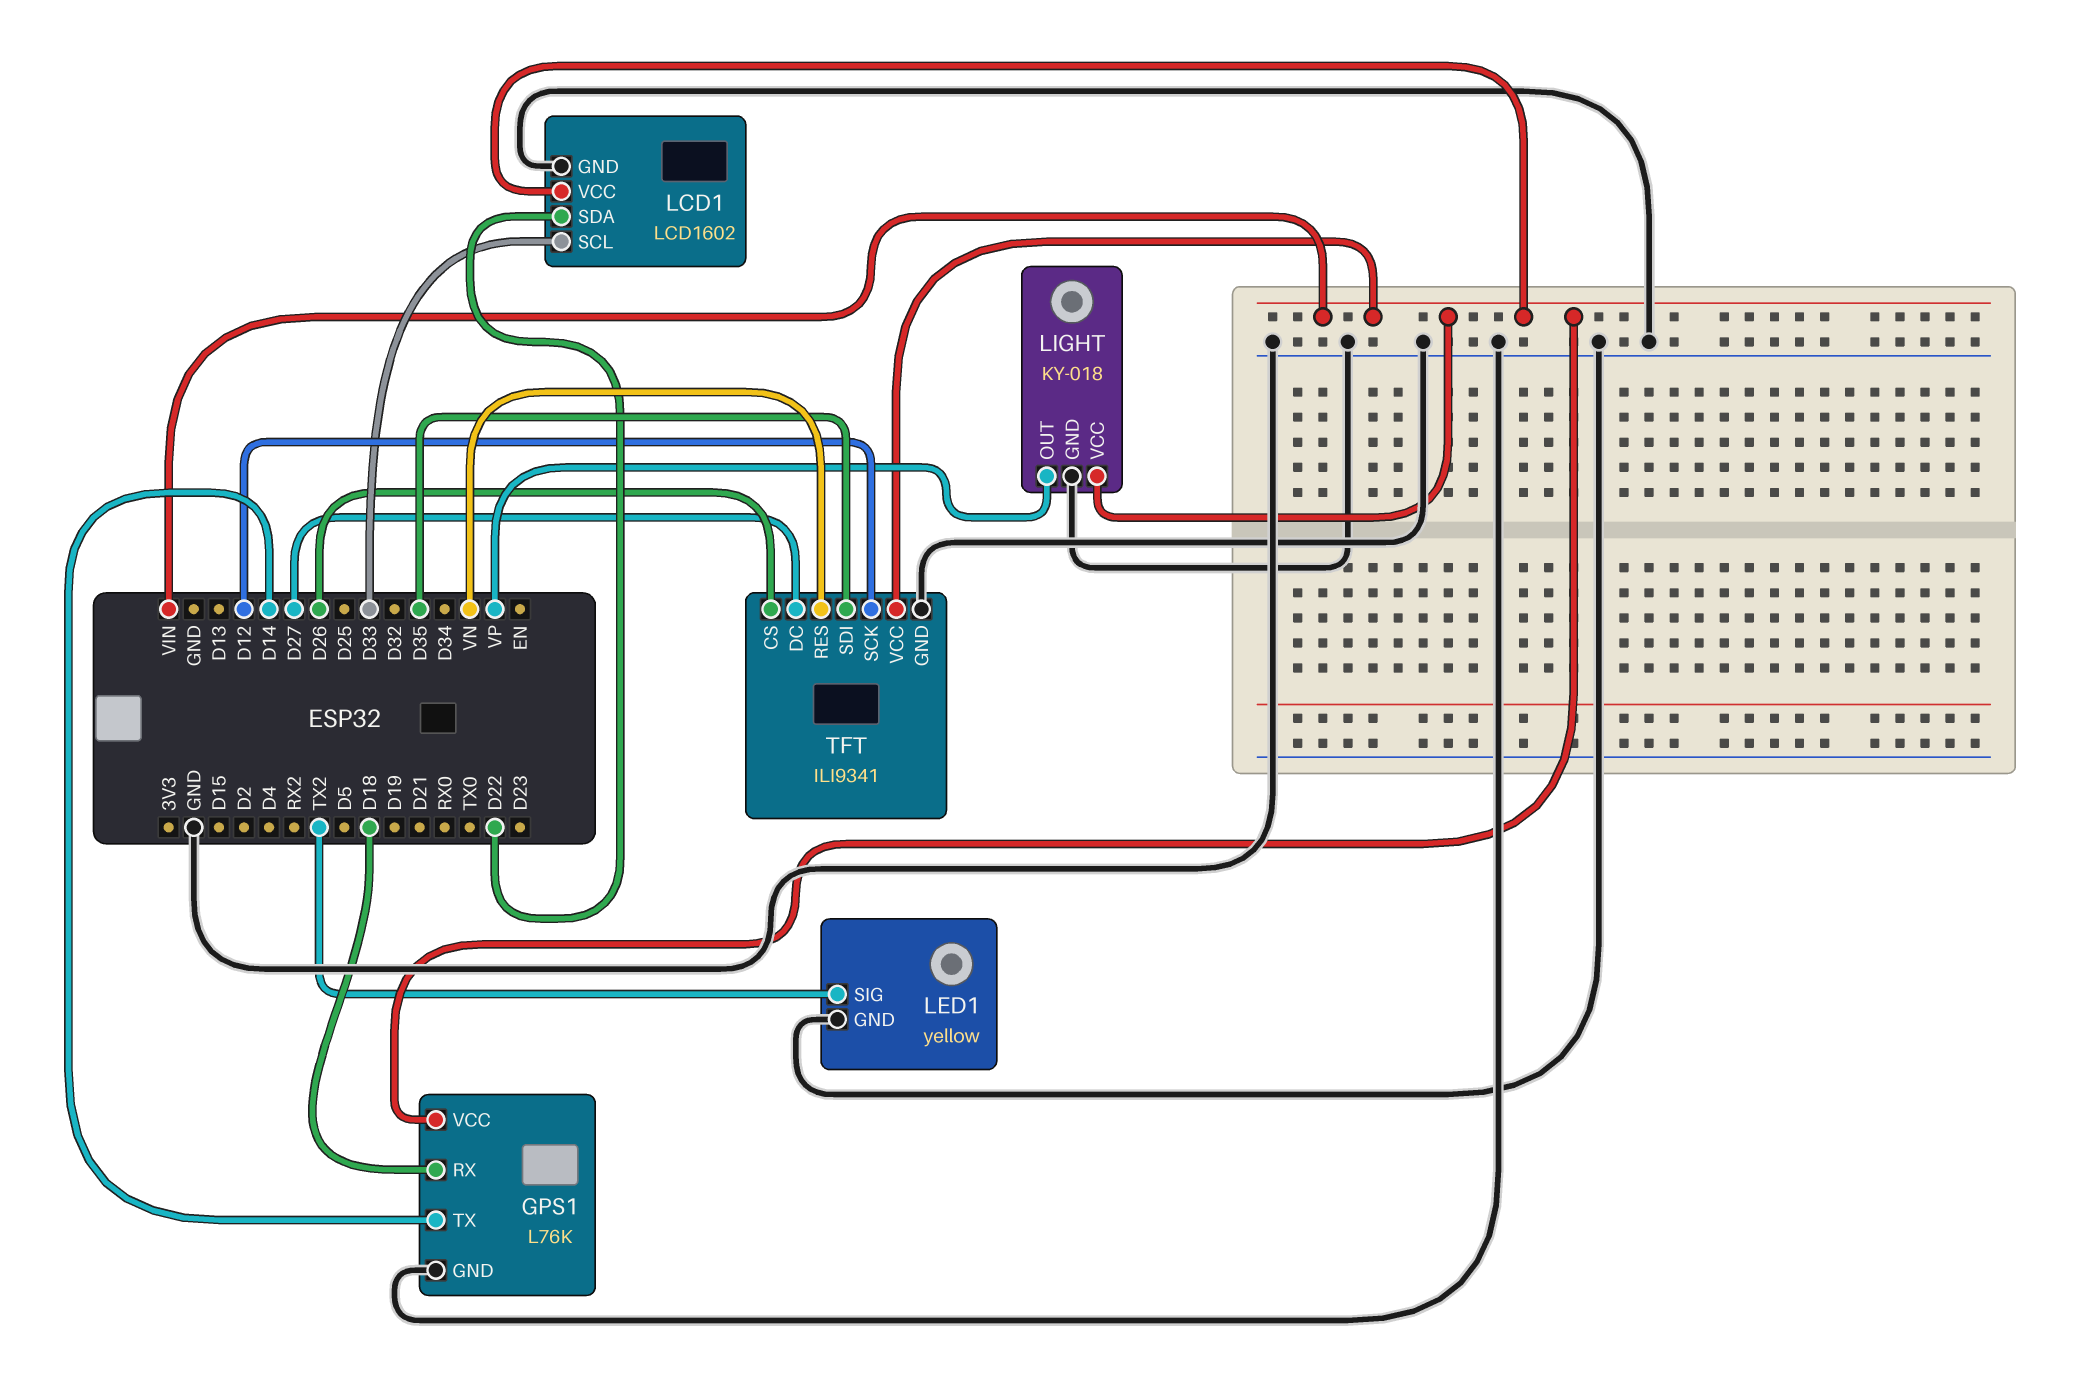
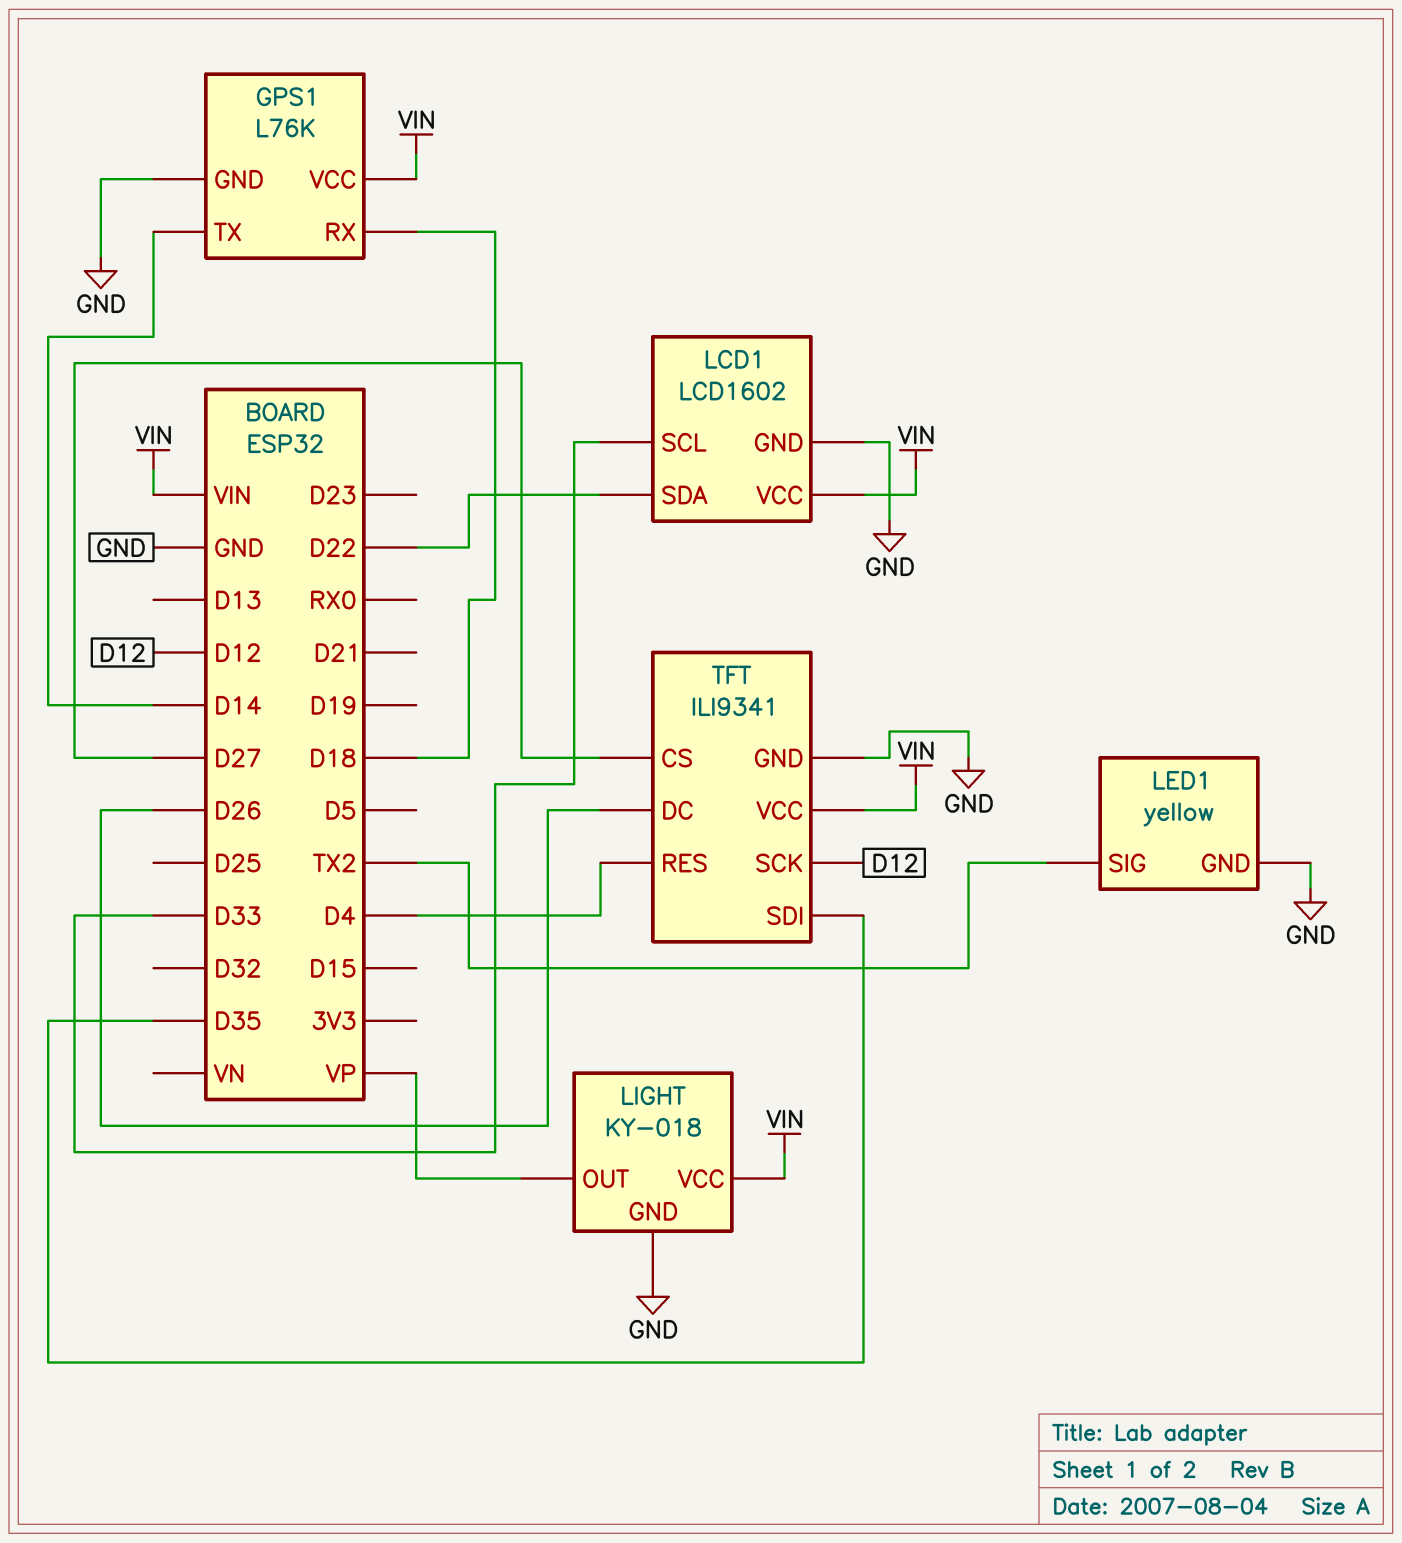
TFT pin CS: D26 -> D27
TFT pin DC: D27 -> D26
TFT pin RES: VN -> D4

